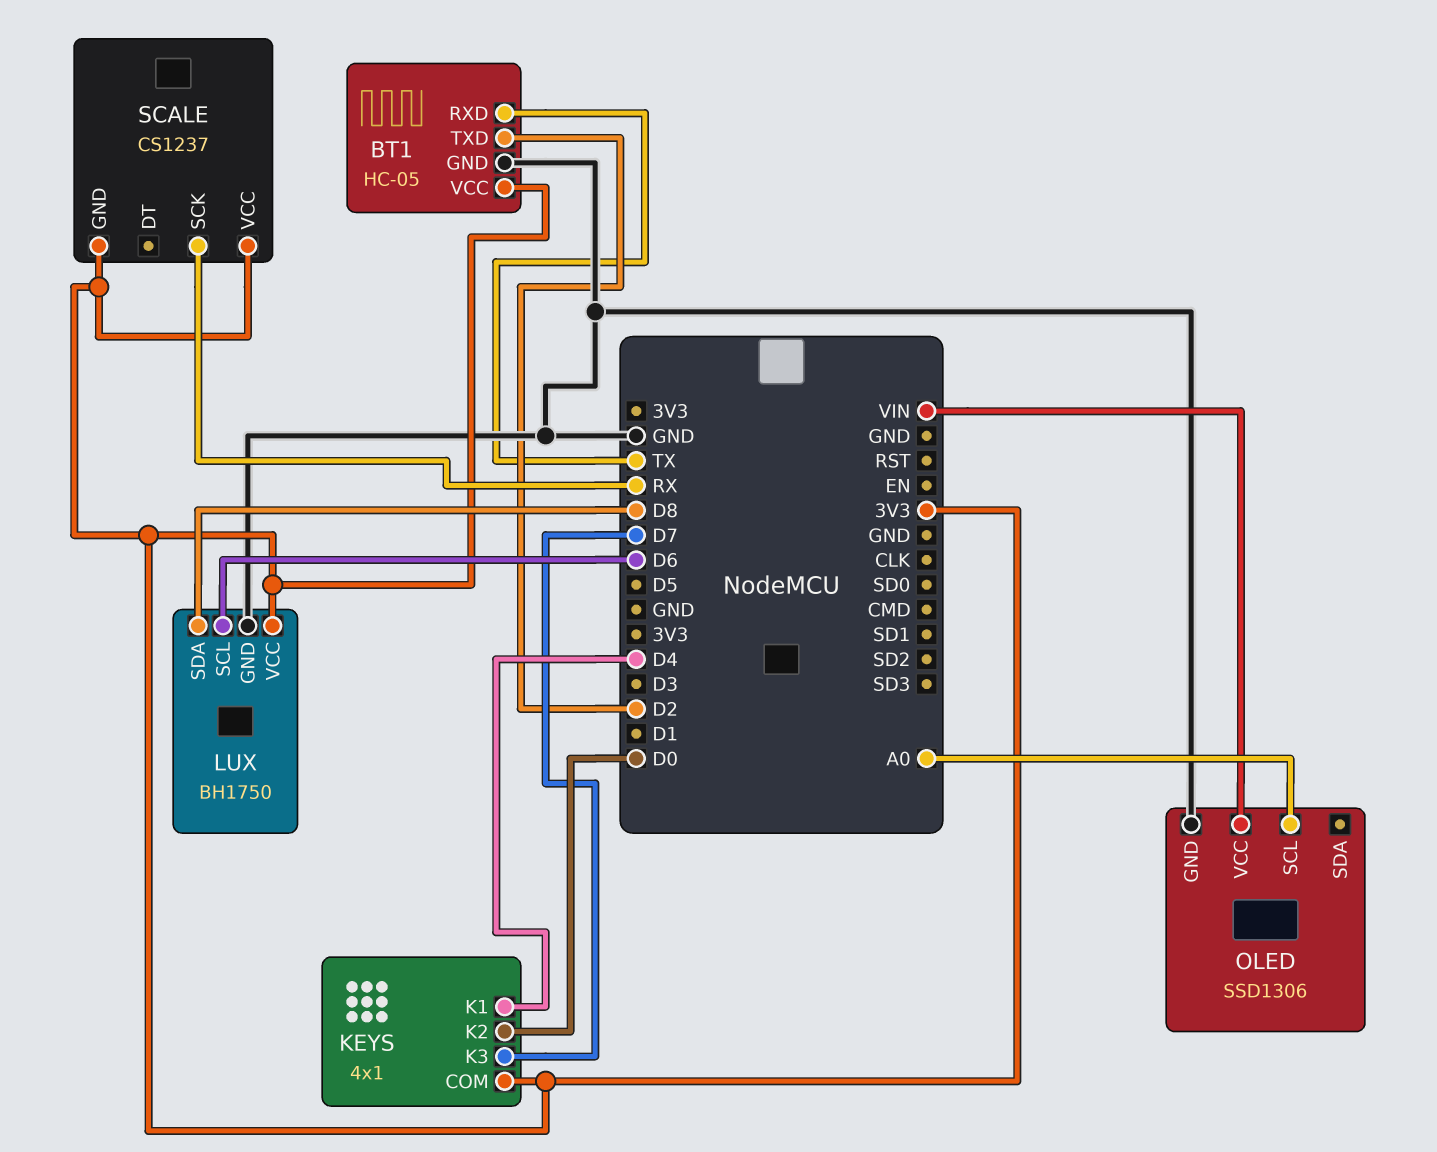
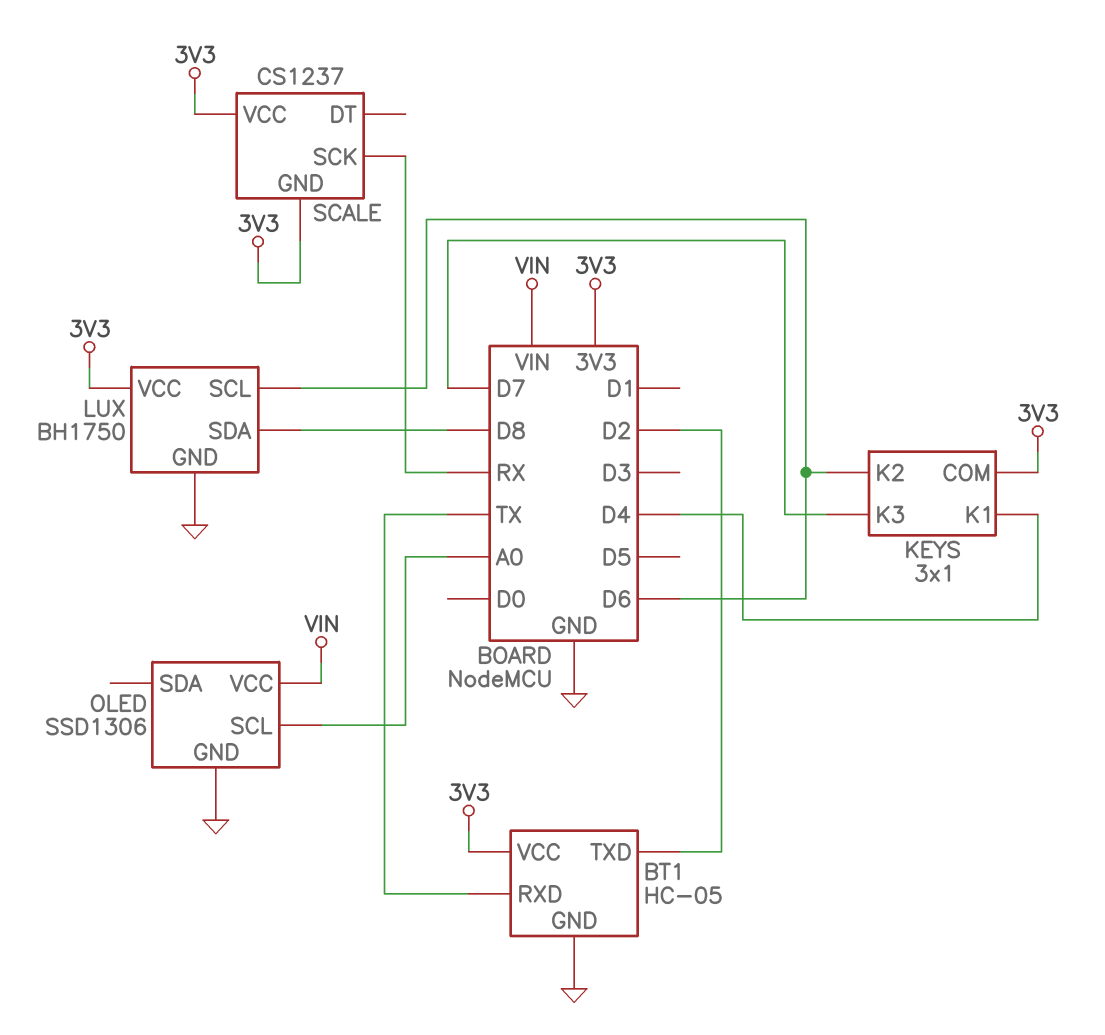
KEYS: 4x1 -> 3x1
KEYS pin K2: D0 -> D6

